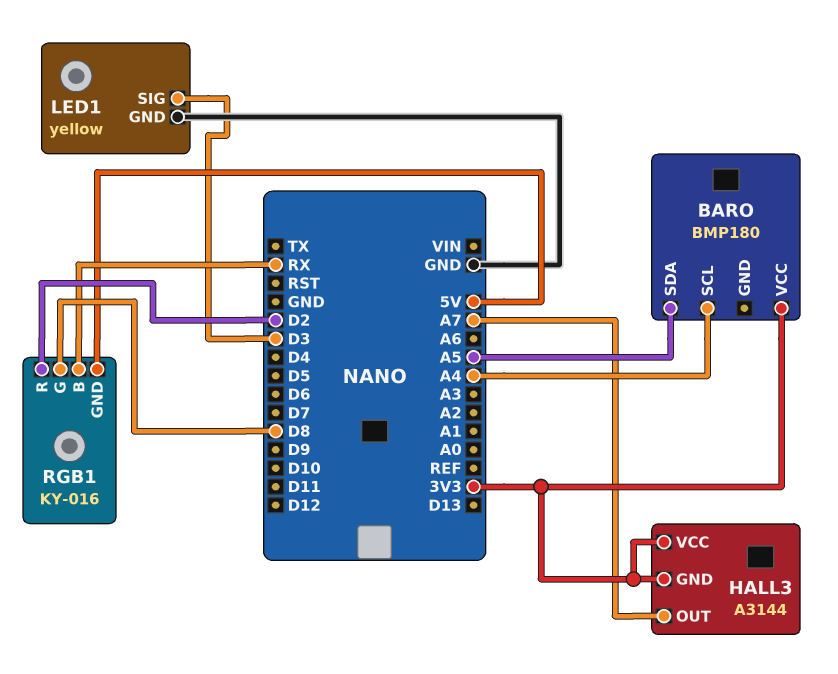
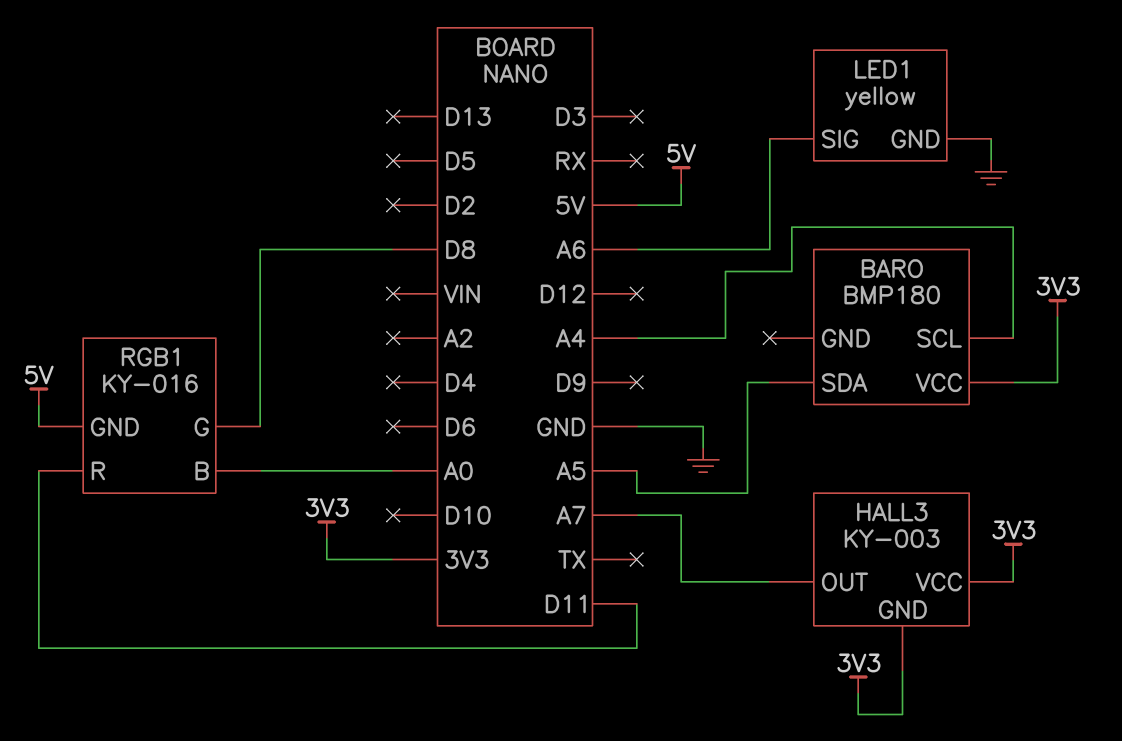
HALL3: A3144 -> KY-003
LED1 pin SIG: D3 -> A6
RGB1 pin B: RX -> A0
RGB1 pin R: D2 -> D11

